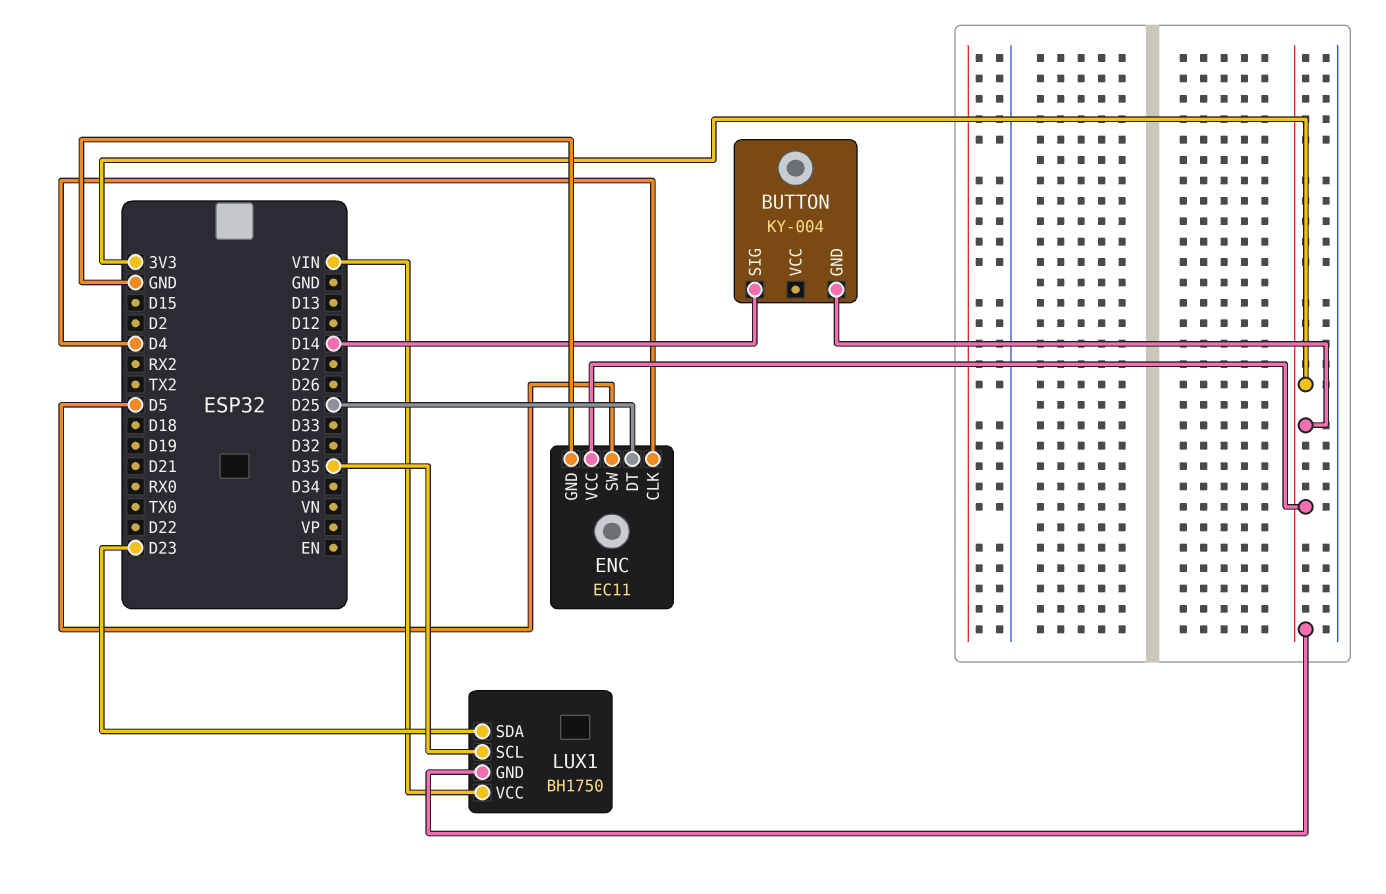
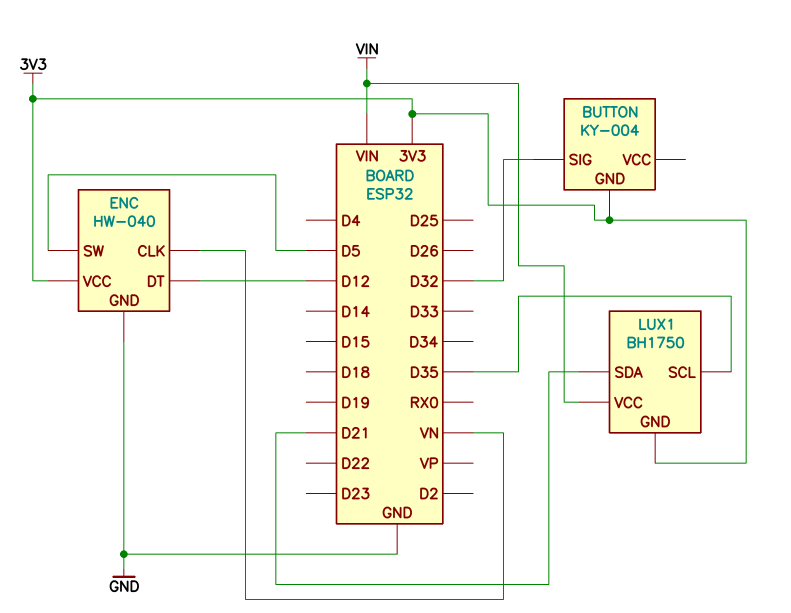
BUTTON pin SIG: D14 -> D32
ENC: EC11 -> HW-040
ENC pin CLK: D4 -> VN
ENC pin DT: D25 -> D12
LUX1 pin SDA: D23 -> D21

